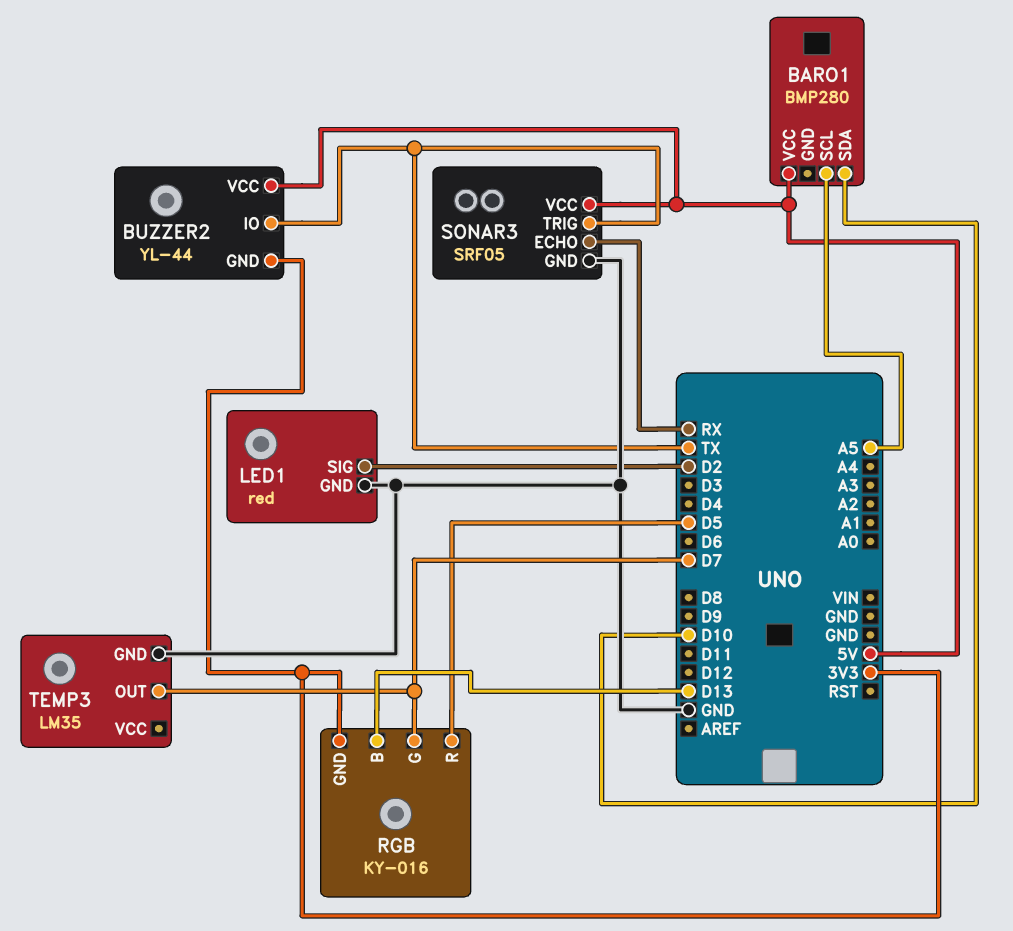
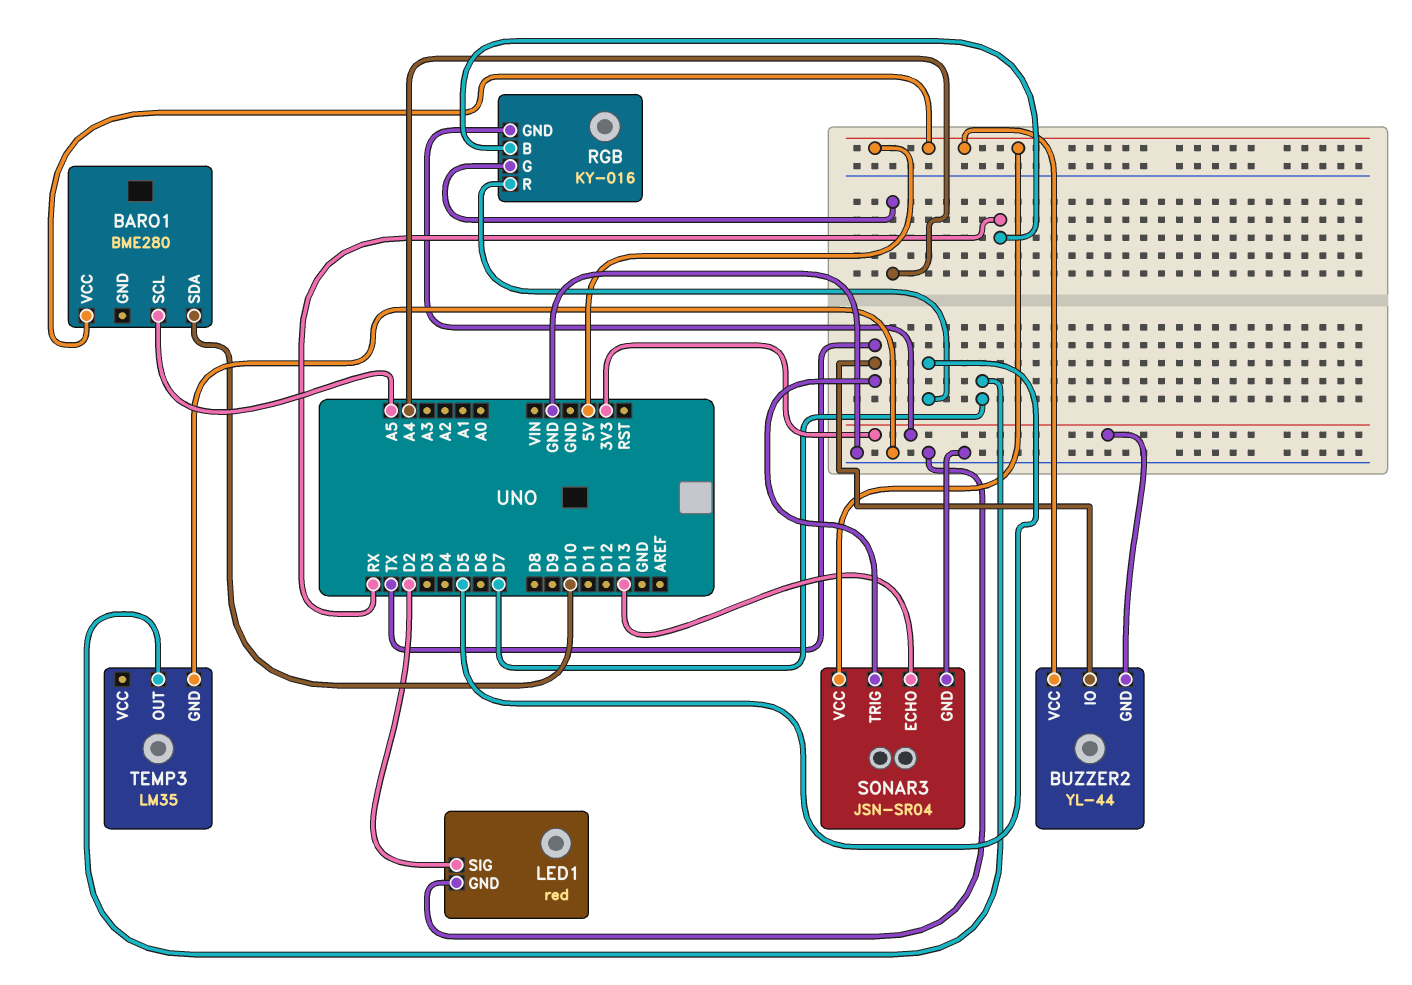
BARO1: BMP280 -> BME280
RGB pin B: D13 -> RX
RGB pin G: D7 -> A4
SONAR3: SRF05 -> JSN-SR04
SONAR3 pin ECHO: RX -> D13

